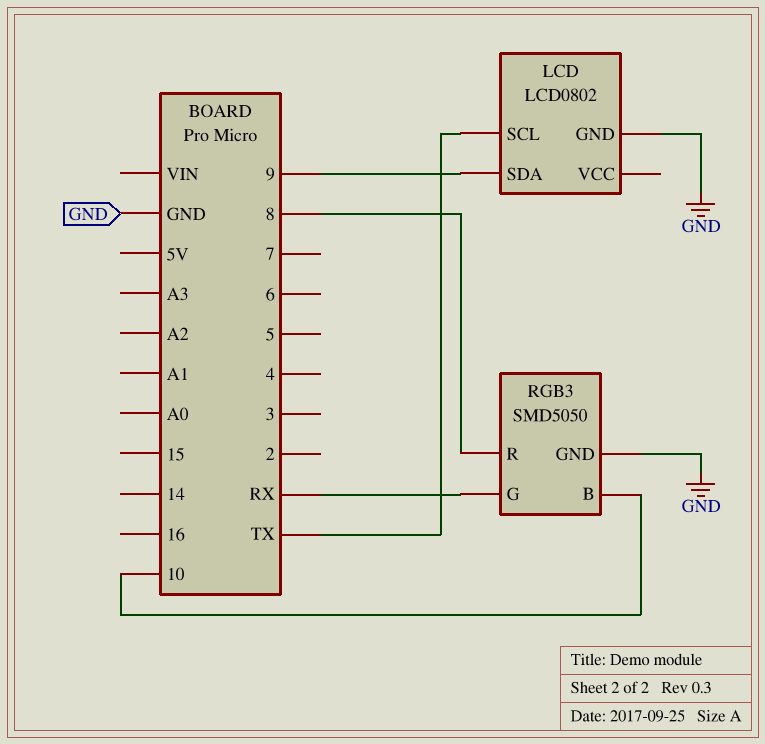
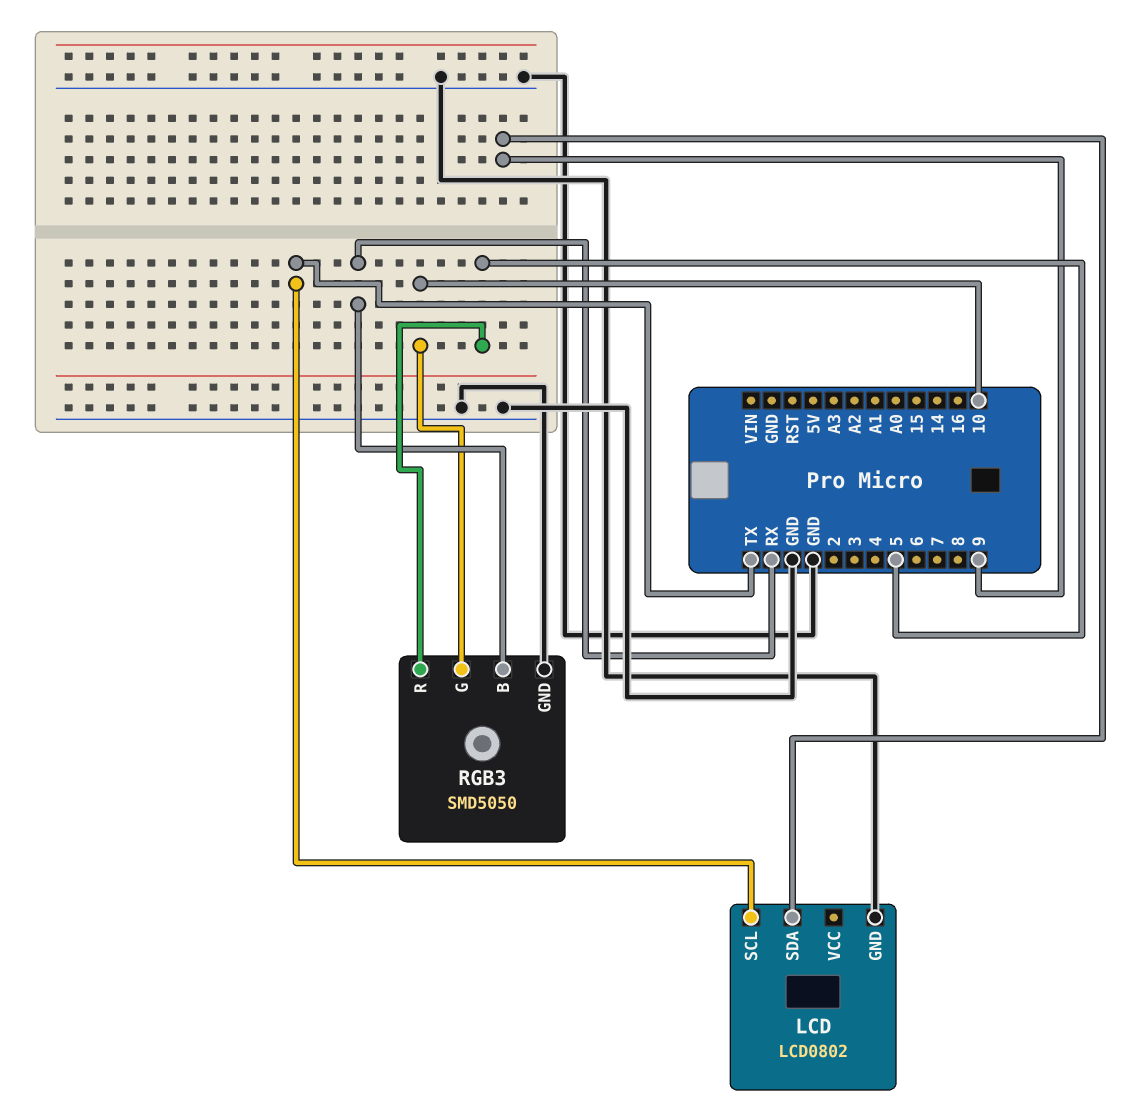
RGB3 pin B: 10 -> RX
RGB3 pin G: RX -> 10
RGB3 pin R: 8 -> 5

